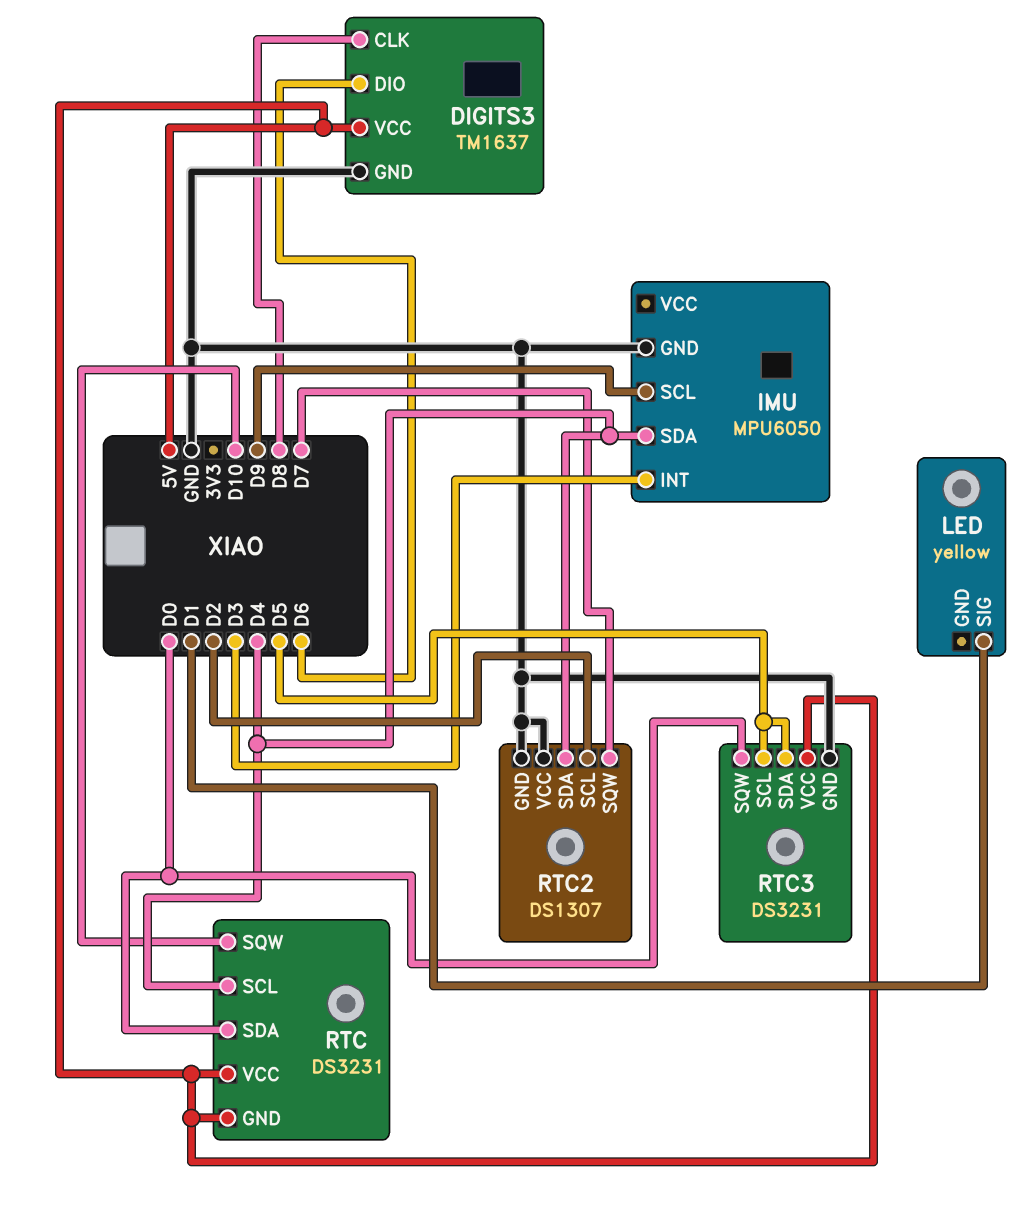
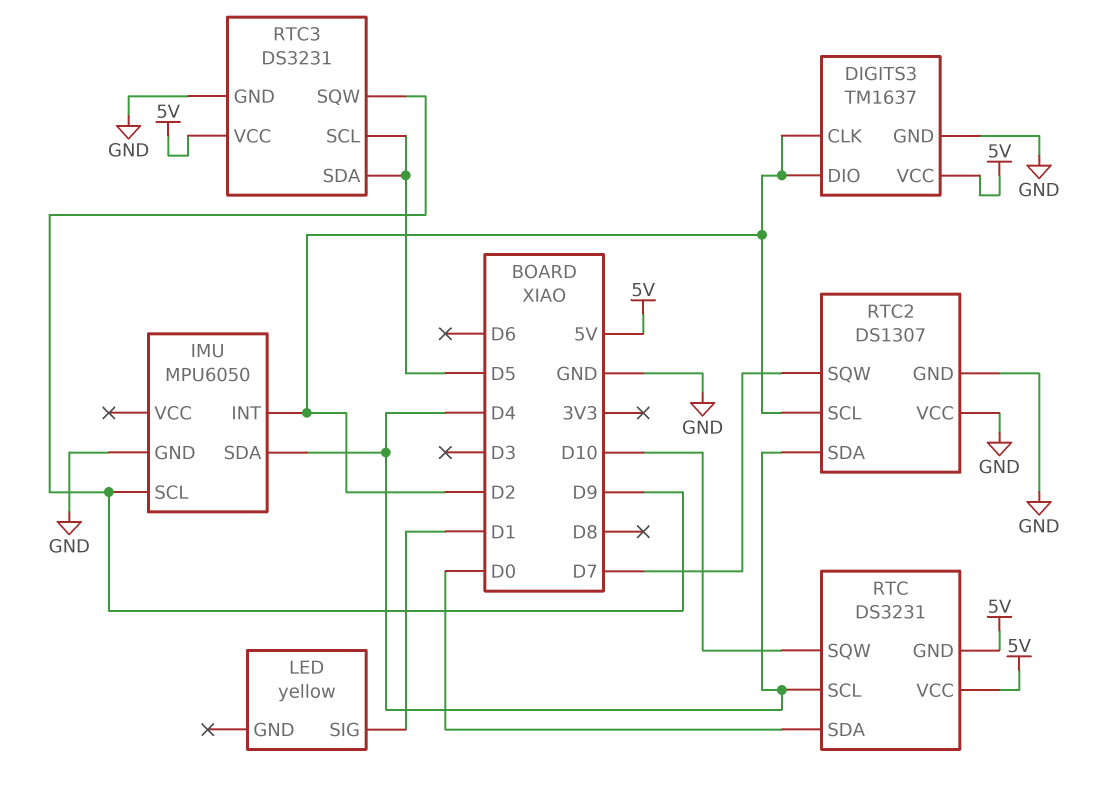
DIGITS3 pin CLK: D8 -> D2
DIGITS3 pin DIO: D6 -> D2
IMU pin INT: D3 -> D2
RTC3 pin SQW: D0 -> D9

